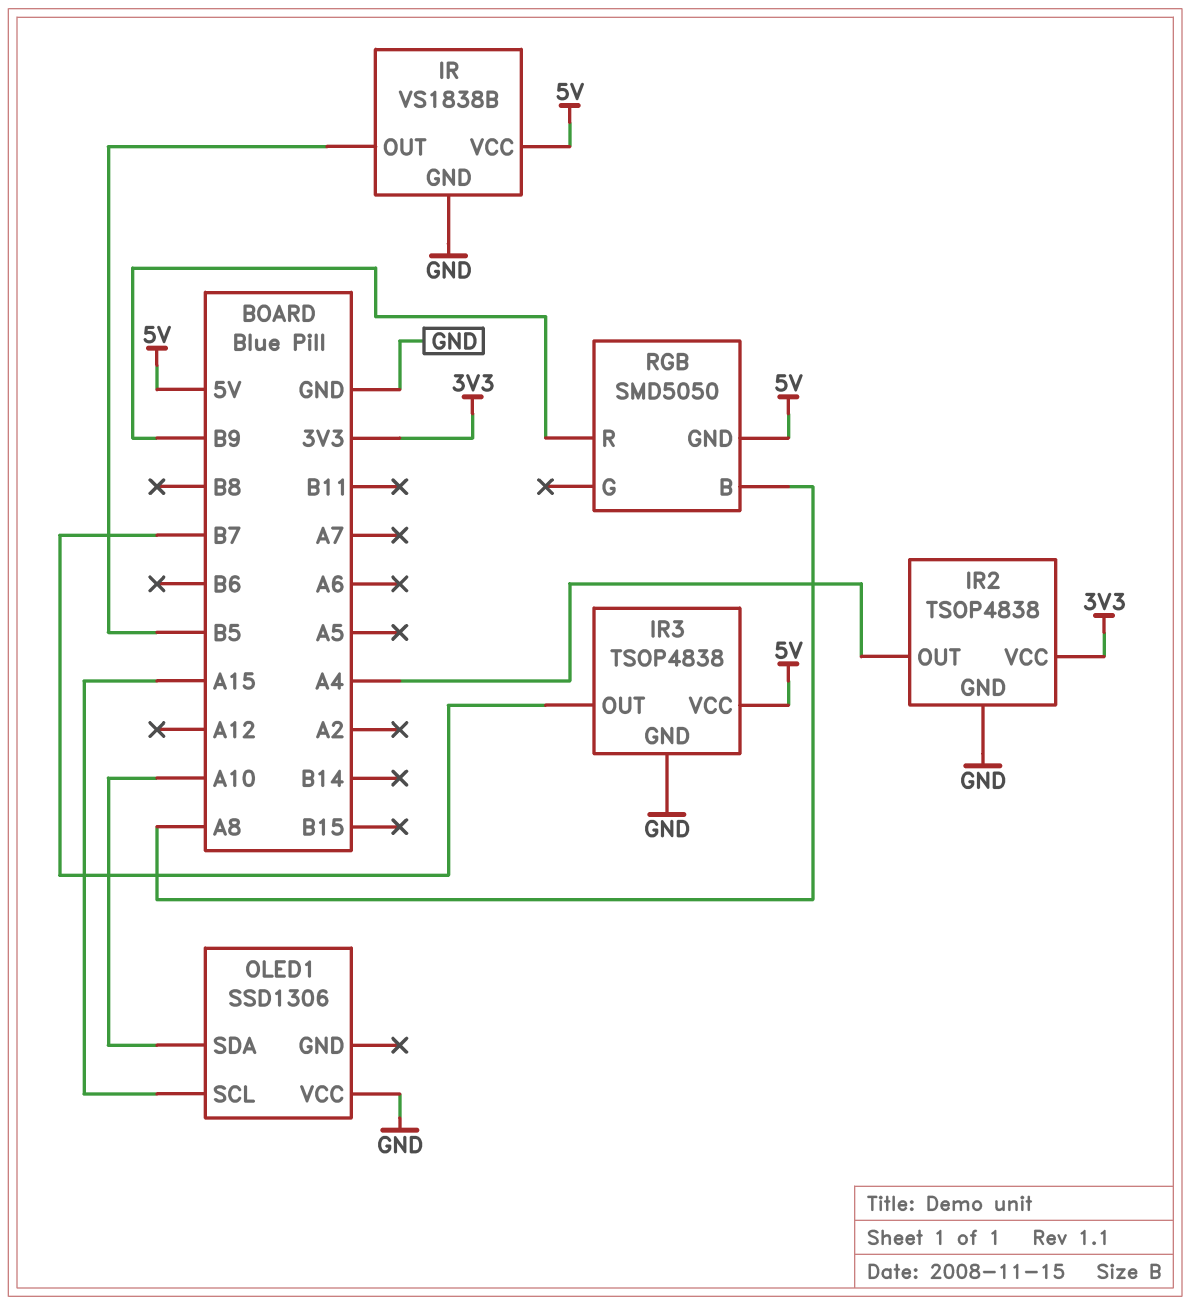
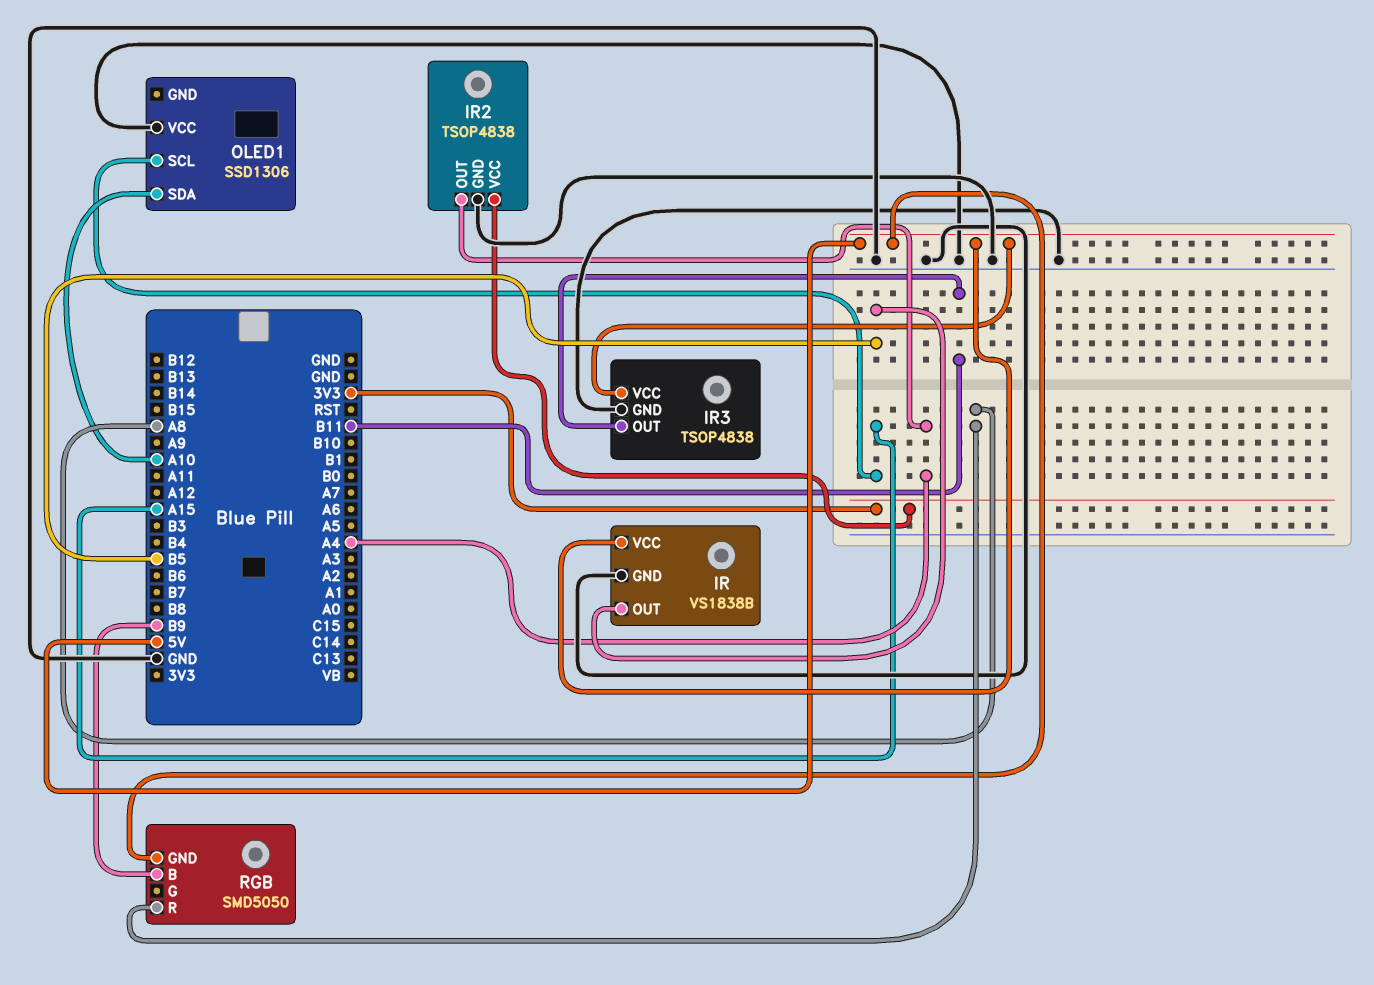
IR3 pin OUT: B7 -> B11
RGB pin B: A8 -> B9
RGB pin R: B9 -> A8

